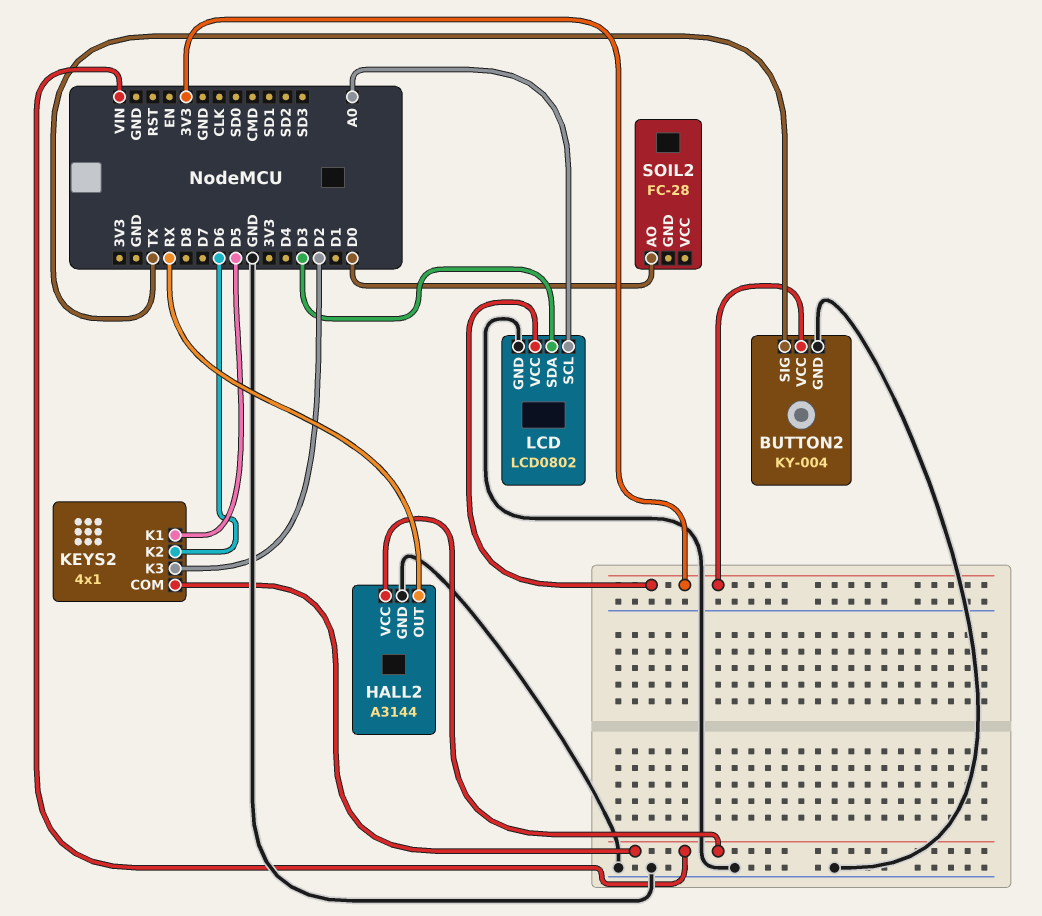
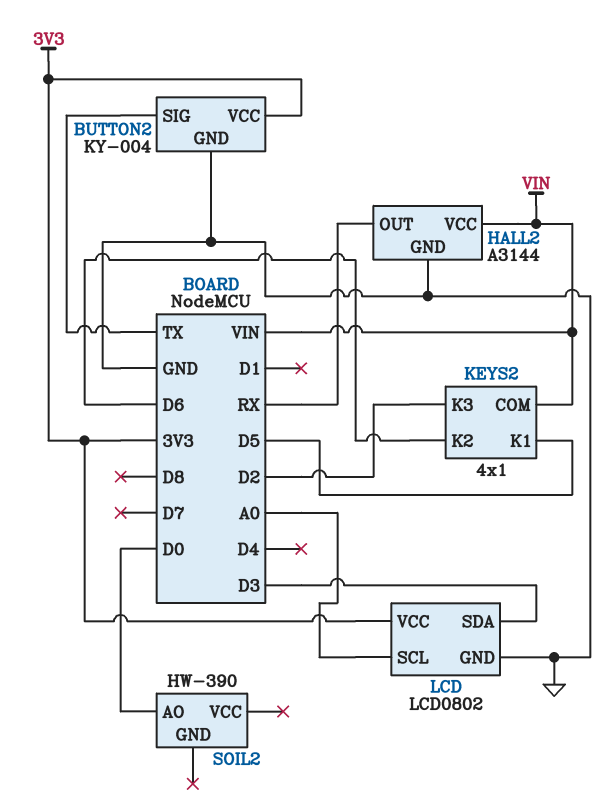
SOIL2: FC-28 -> HW-390

